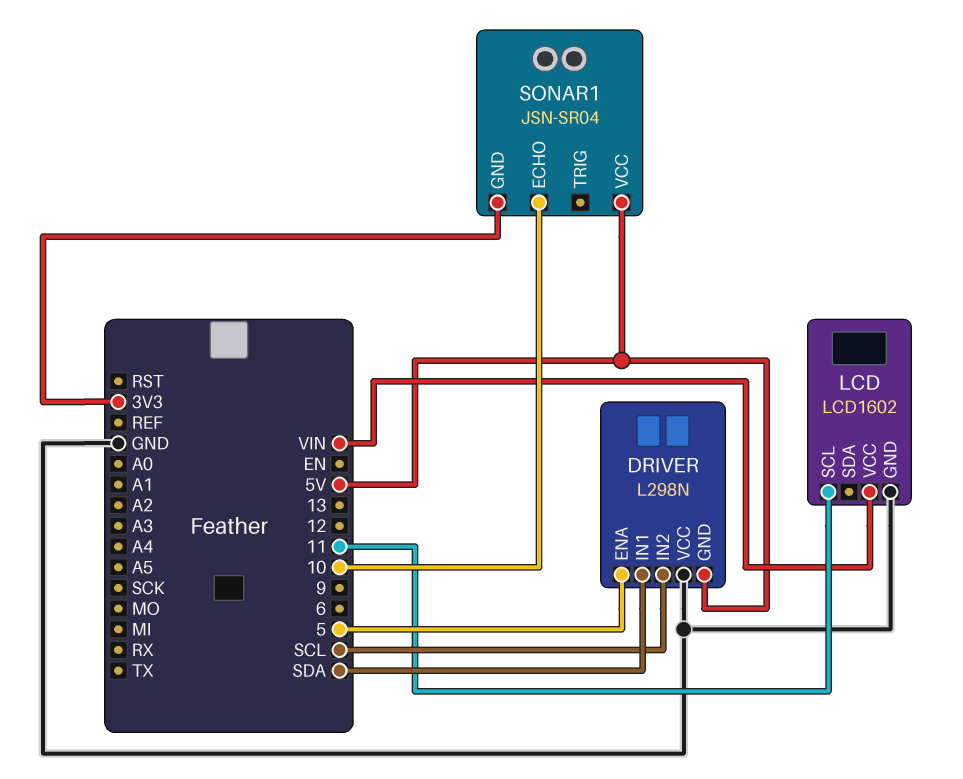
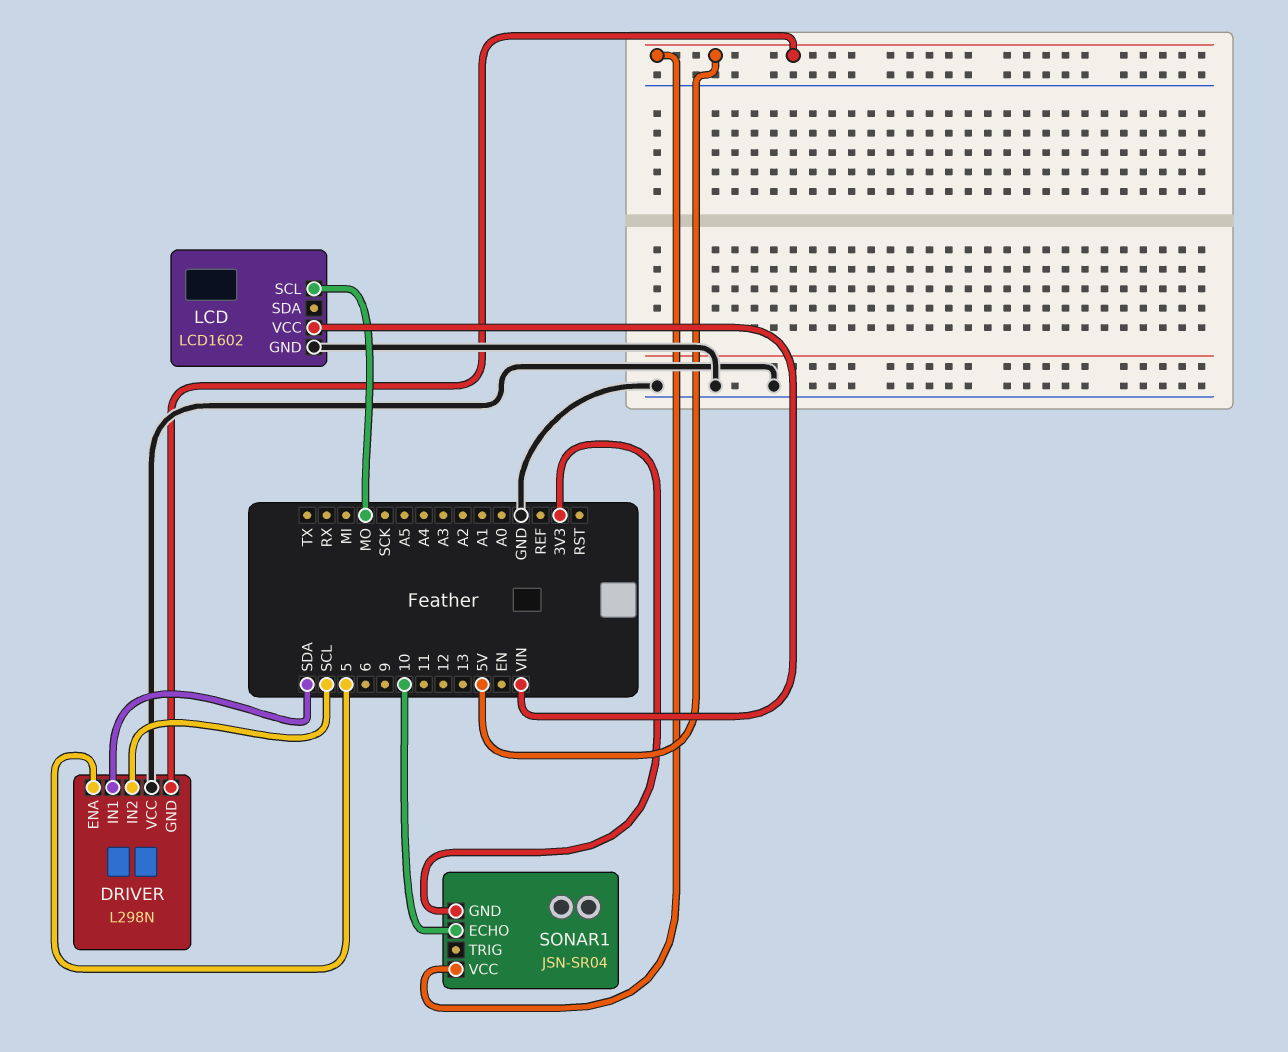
LCD pin SCL: 11 -> MO

